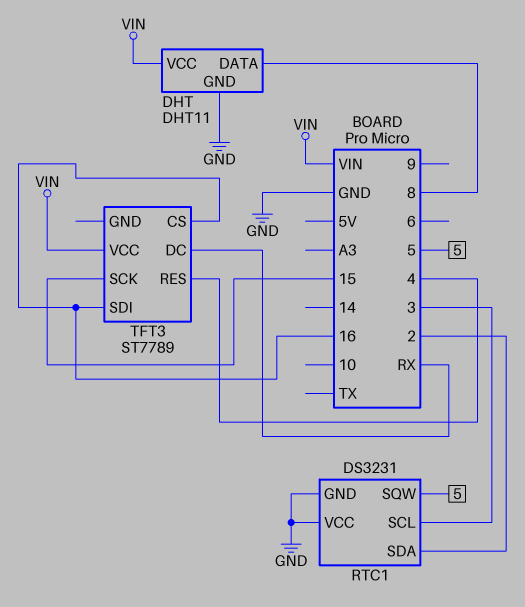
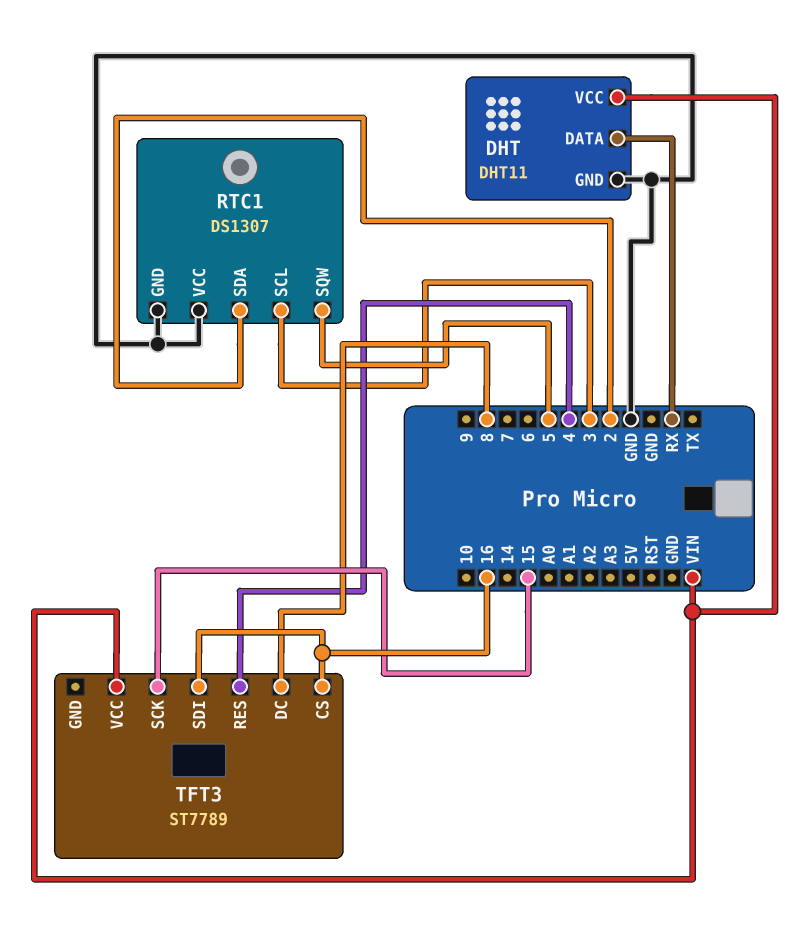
DHT pin DATA: 8 -> RX
RTC1: DS3231 -> DS1307
TFT3 pin DC: RX -> 8

